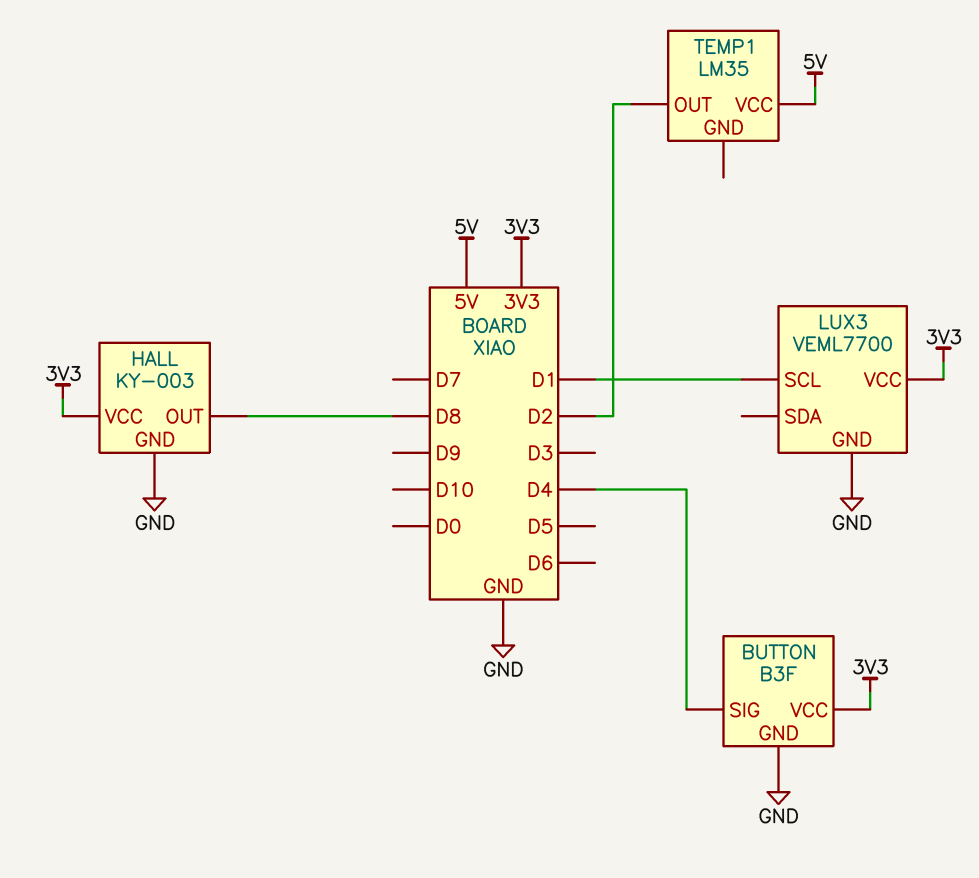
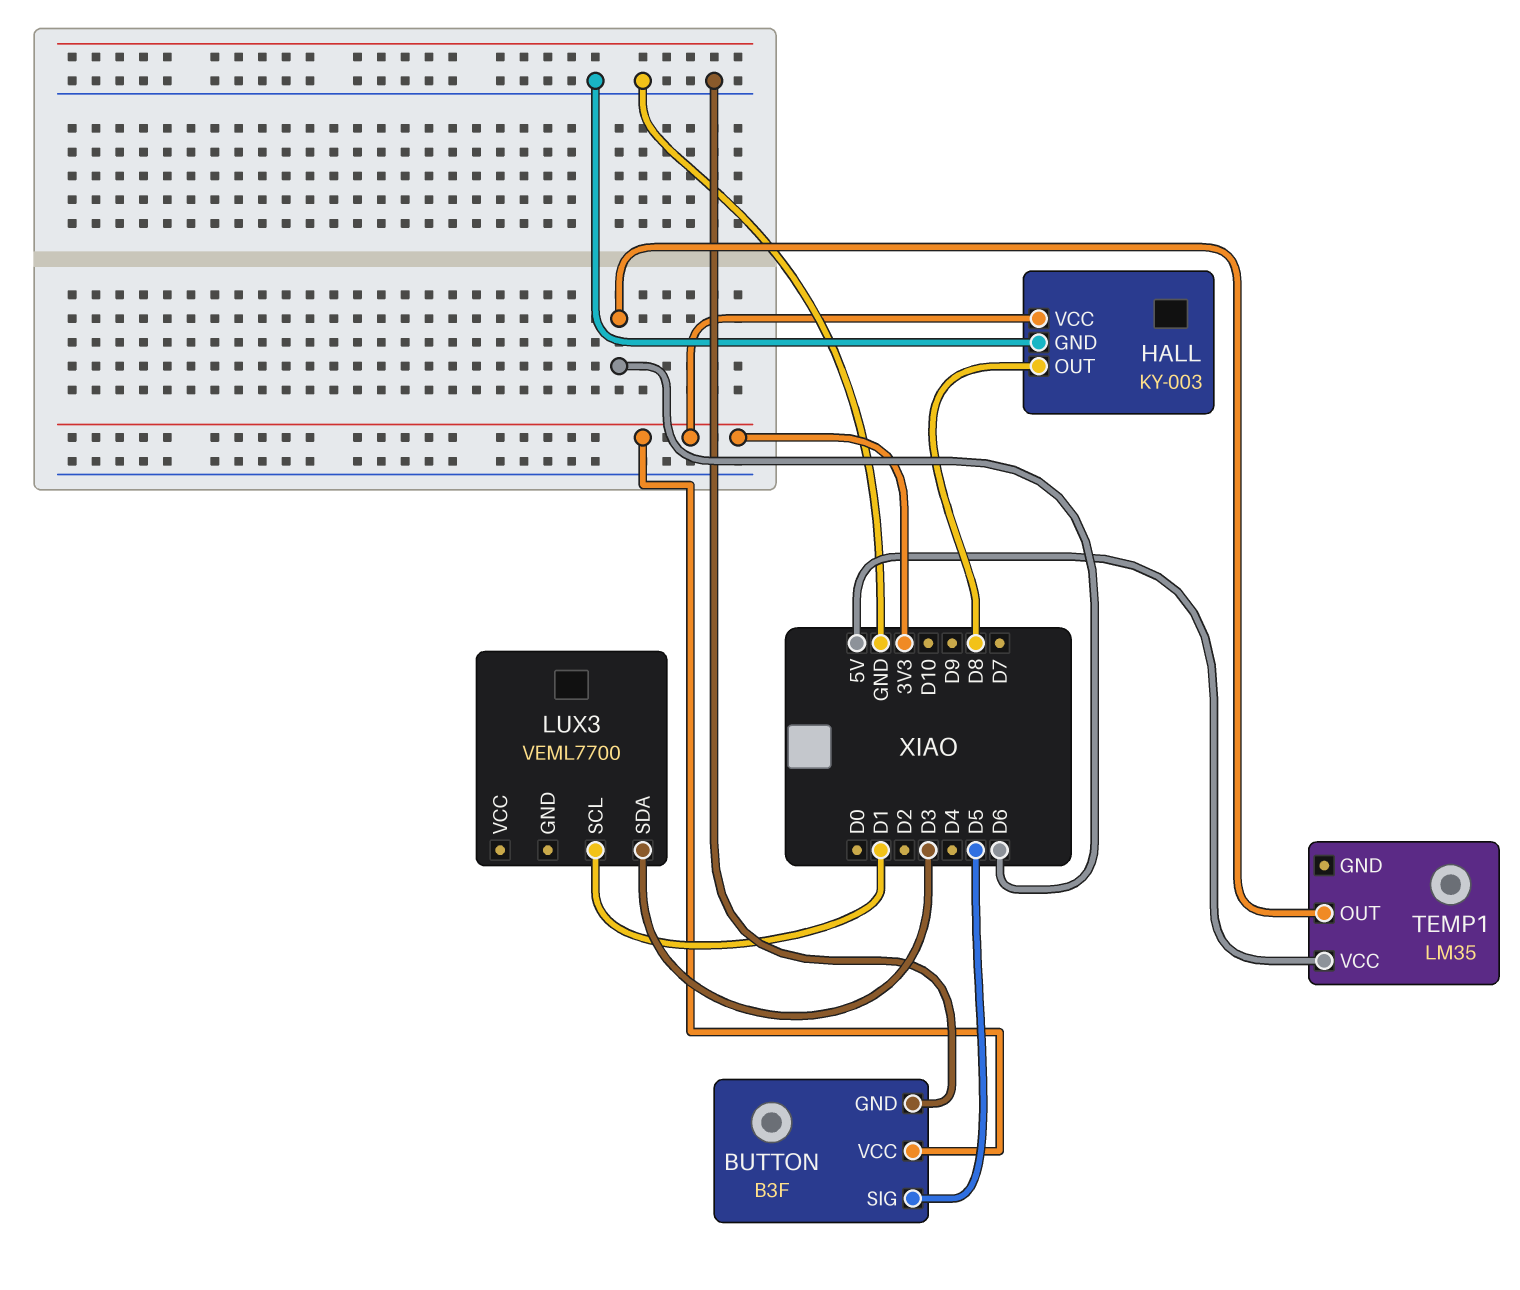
BUTTON pin SIG: D4 -> D5
LUX3 pin GND: GND -> none
LUX3 pin SDA: none -> D3
LUX3 pin VCC: 3V3 -> none
TEMP1 pin OUT: D2 -> D6

